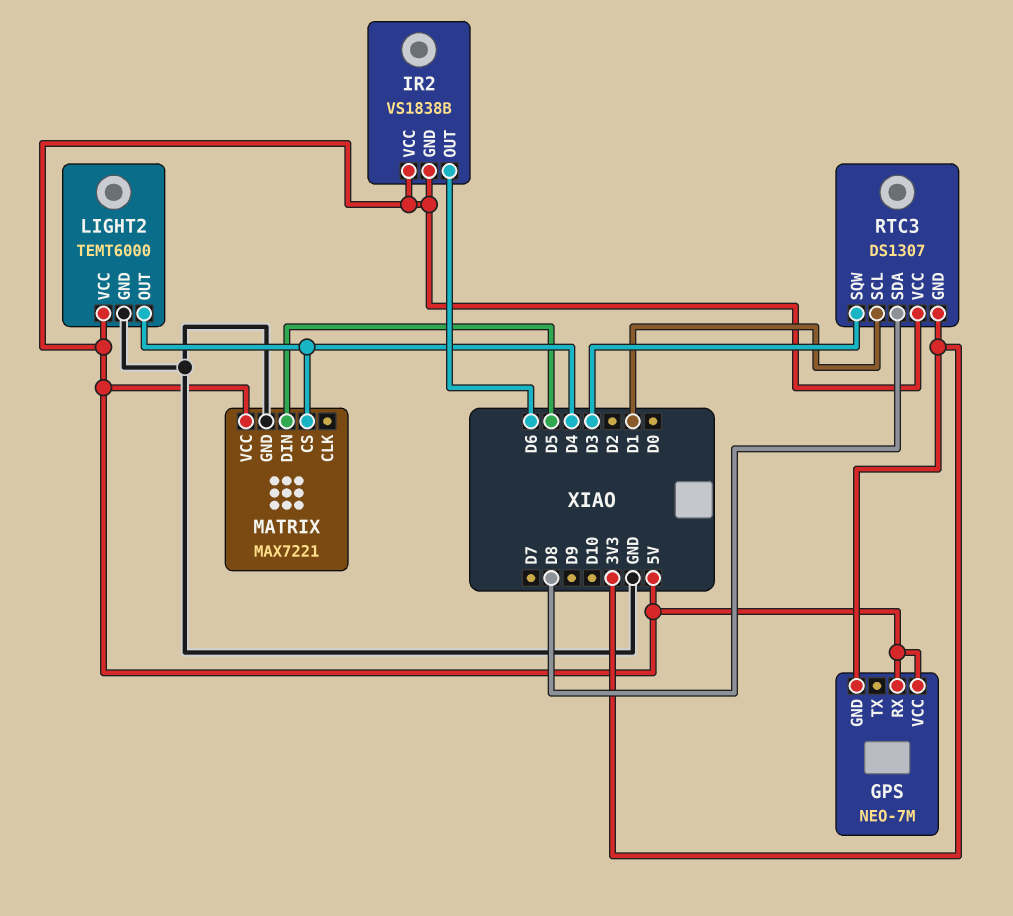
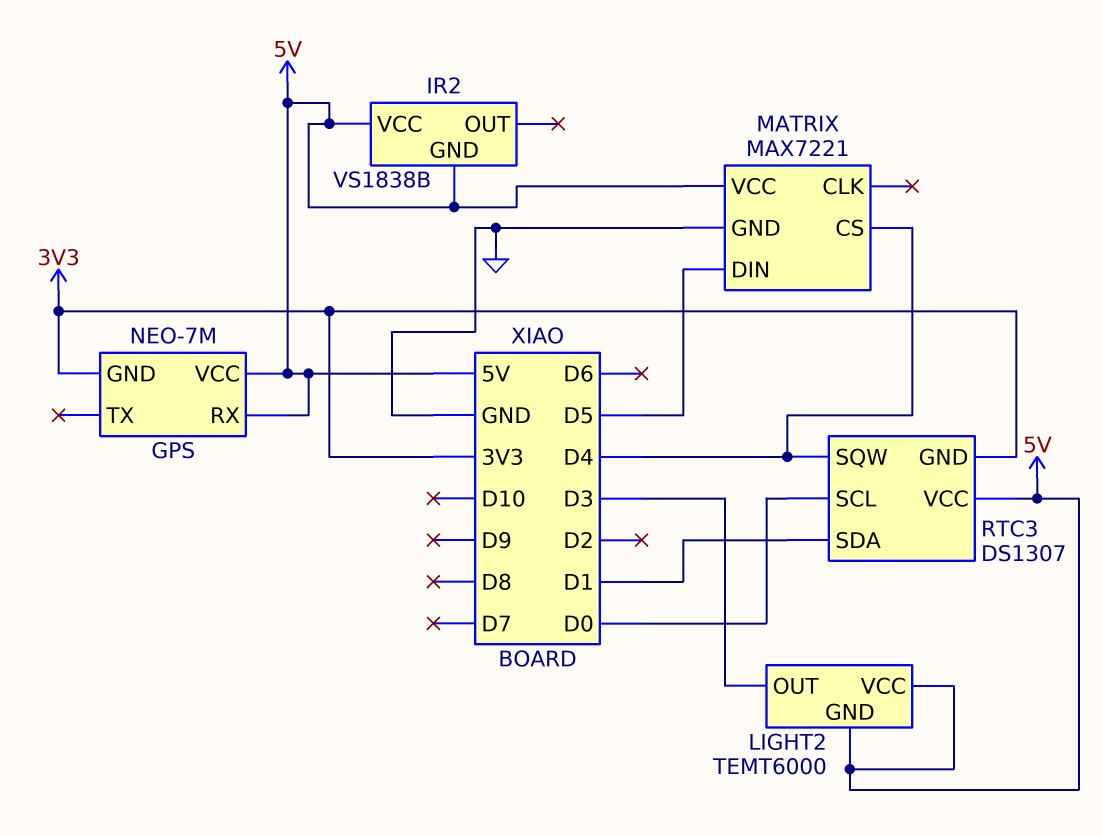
IR2 pin OUT: D6 -> none
LIGHT2 pin GND: GND -> 5V
LIGHT2 pin OUT: D4 -> D3
RTC3 pin SCL: D1 -> D0
RTC3 pin SDA: D8 -> D1
RTC3 pin SQW: D3 -> D4

